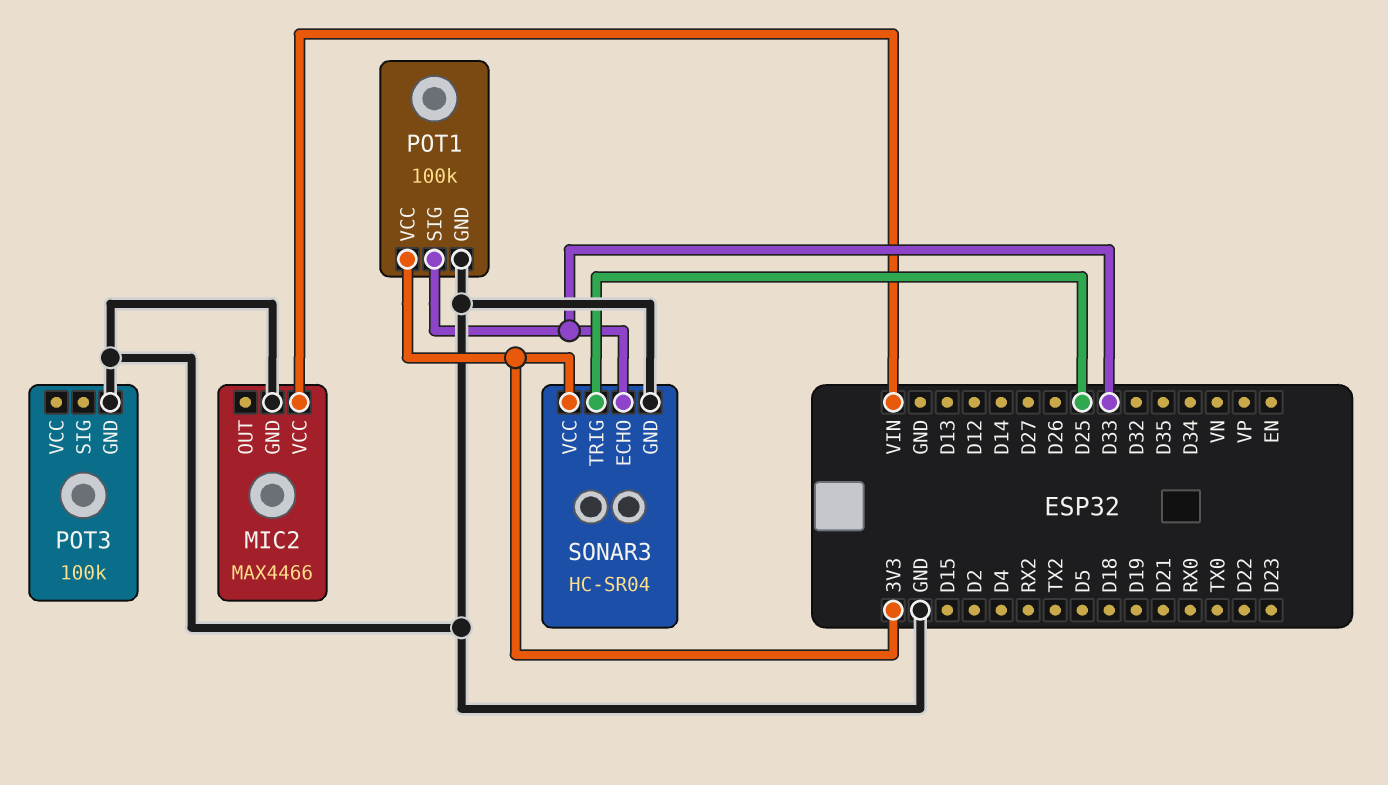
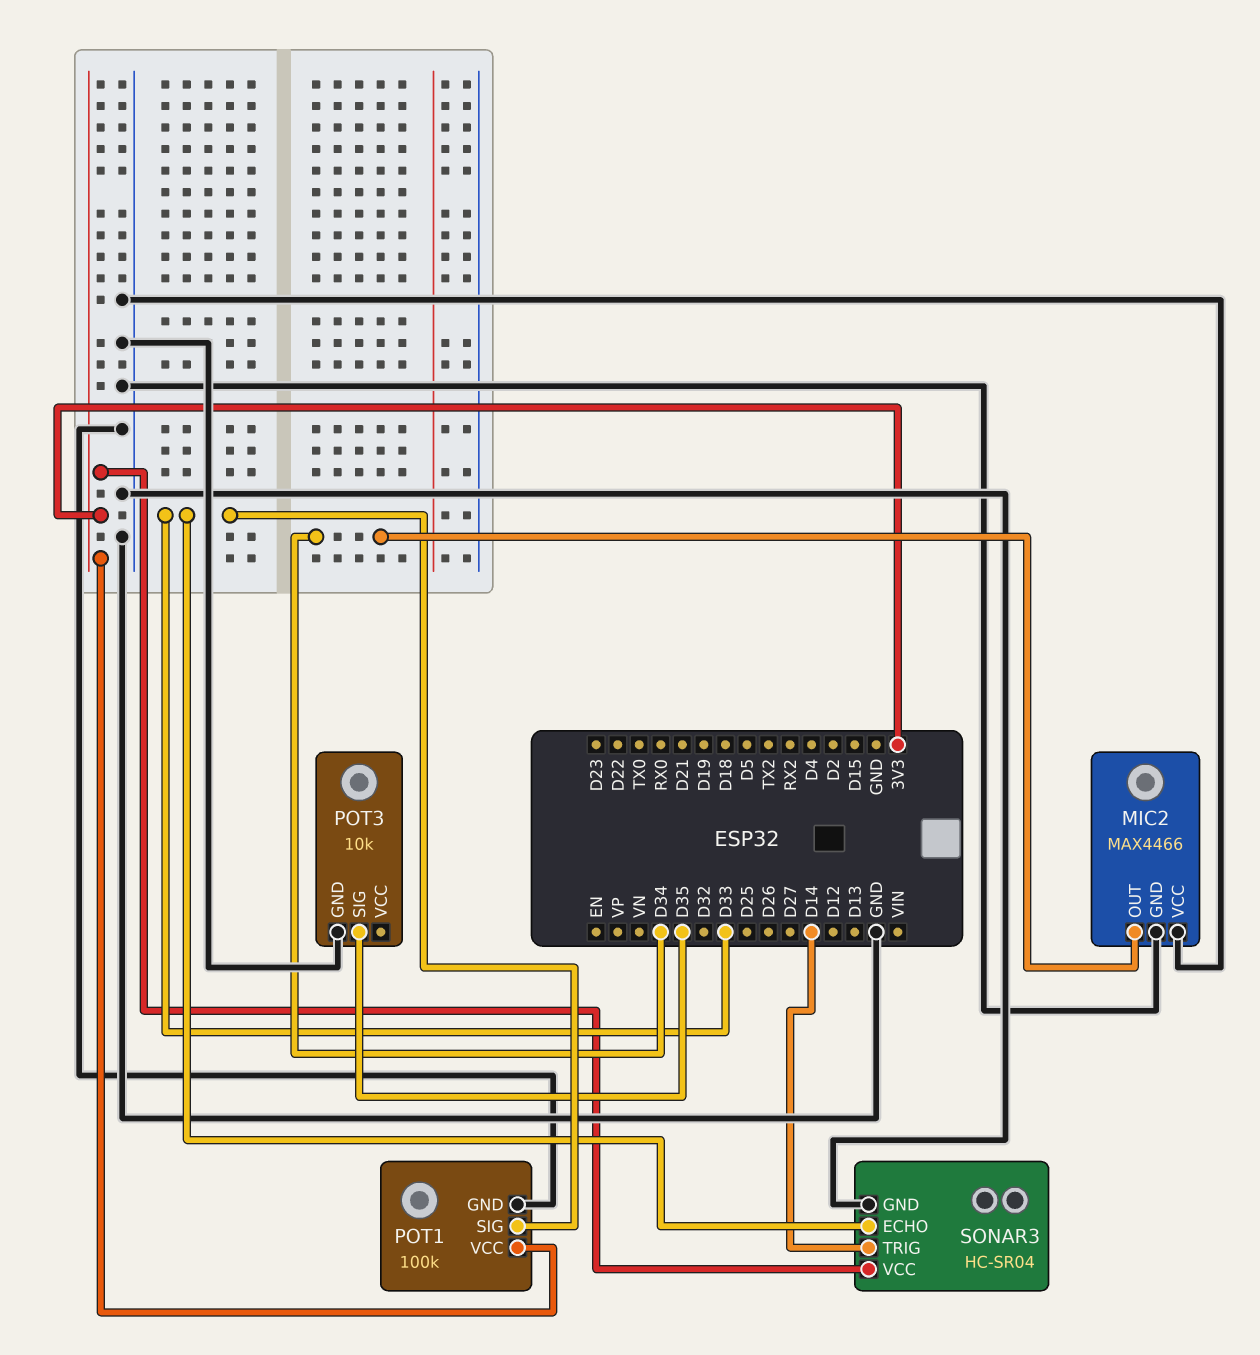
MIC2 pin OUT: none -> D34
MIC2 pin VCC: VIN -> GND
POT3: 100k -> 10k
POT3 pin SIG: none -> D35
SONAR3 pin TRIG: D25 -> D14

